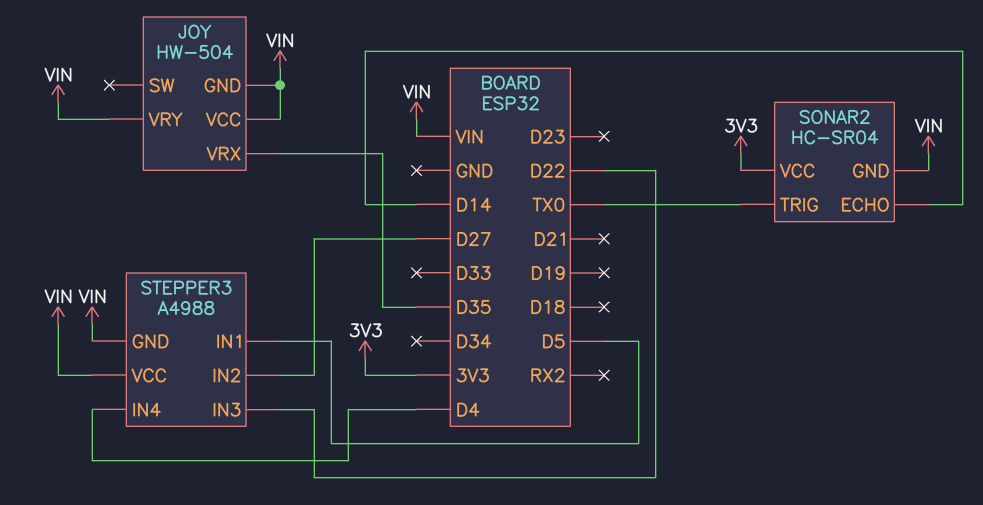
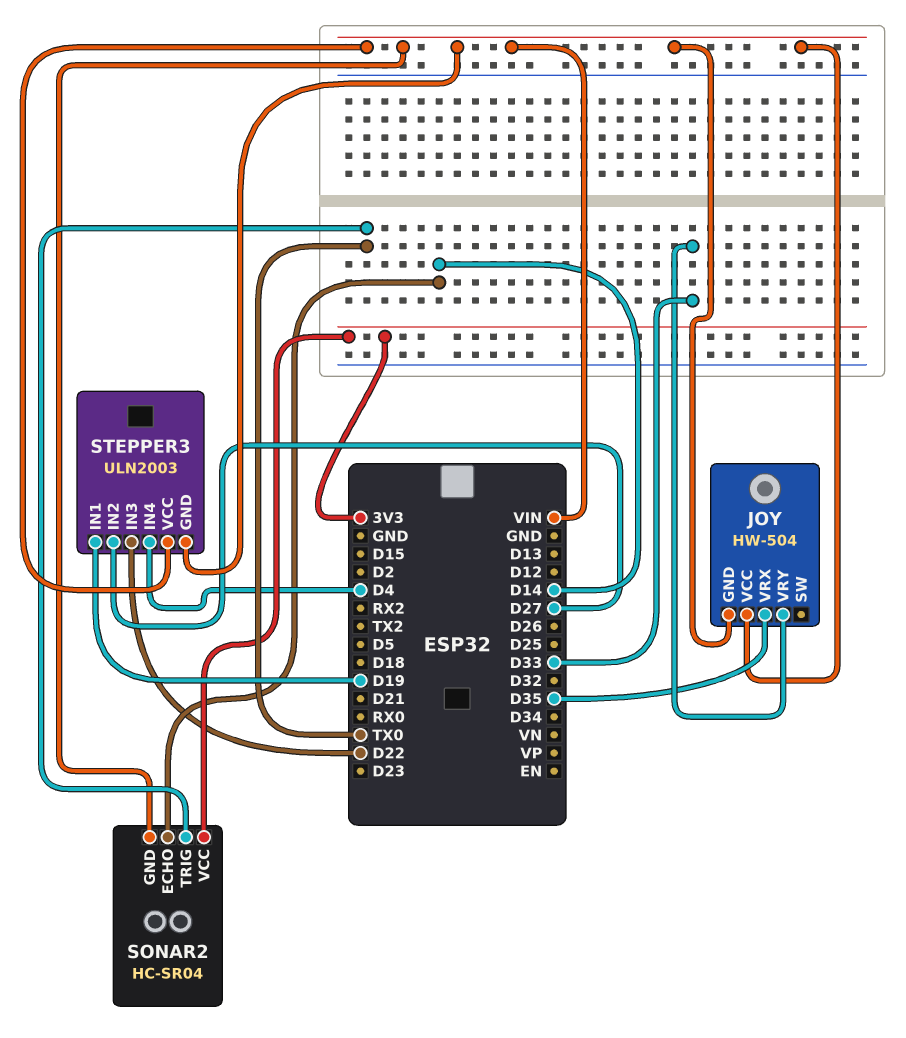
JOY pin VRY: VIN -> D33
STEPPER3: A4988 -> ULN2003
STEPPER3 pin IN1: D5 -> D19

